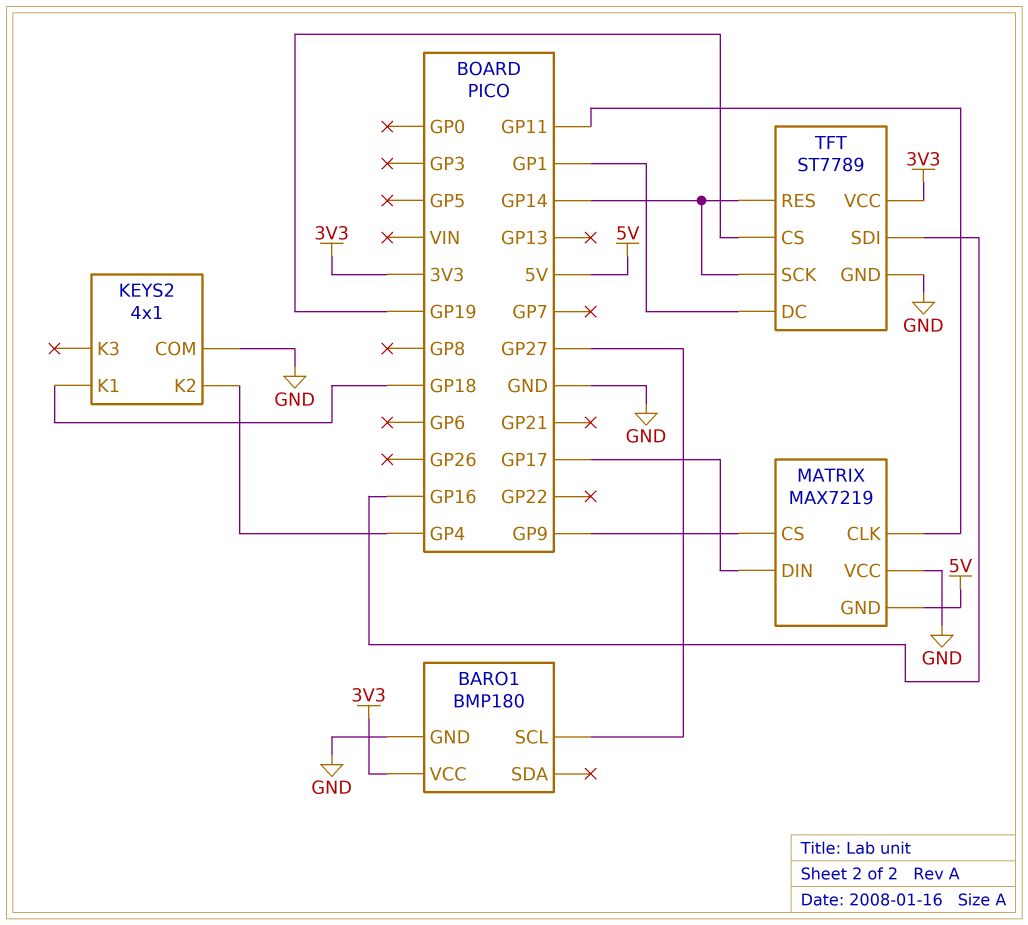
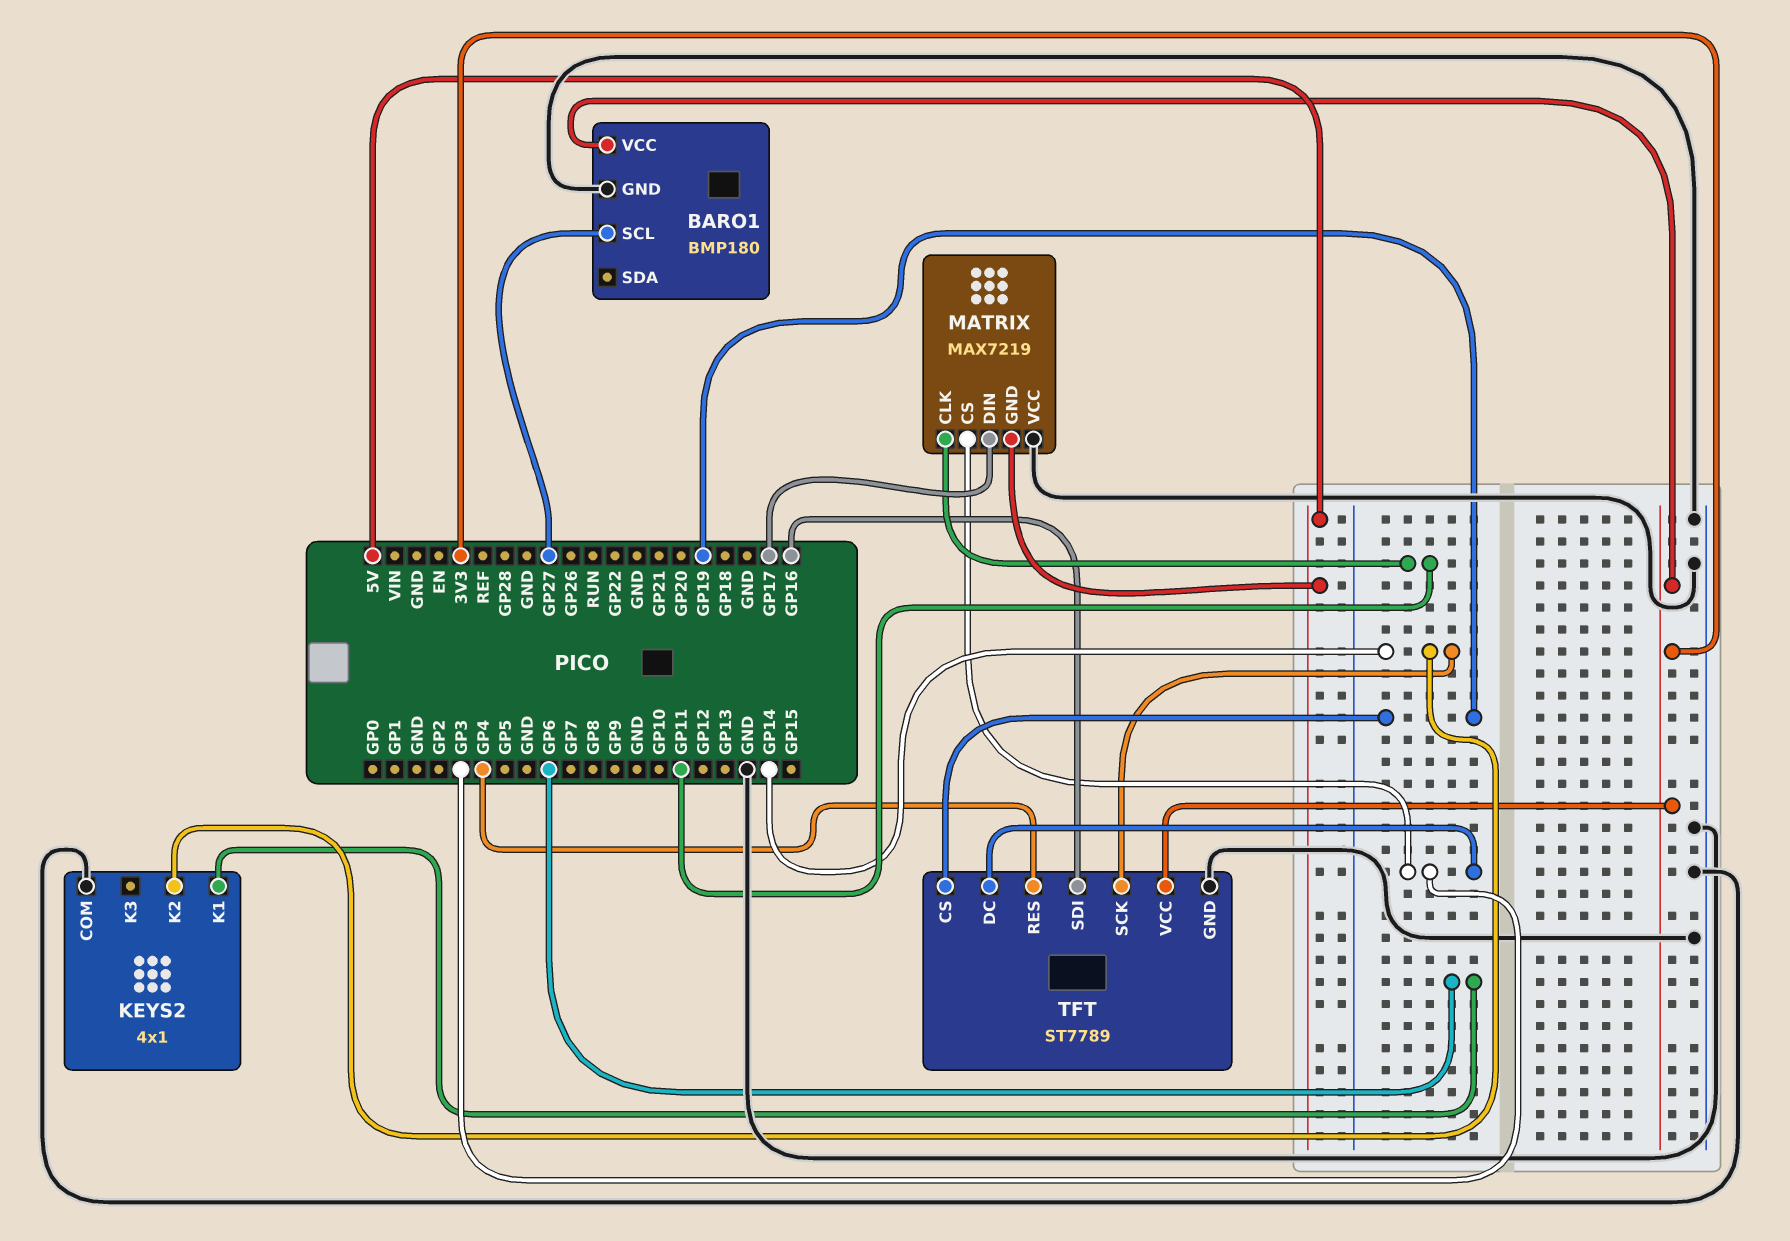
KEYS2 pin K1: GP18 -> GP6
KEYS2 pin K2: GP4 -> GP14
MATRIX pin CS: GP9 -> GP3
TFT pin DC: GP1 -> GP3
TFT pin RES: GP14 -> GP4

